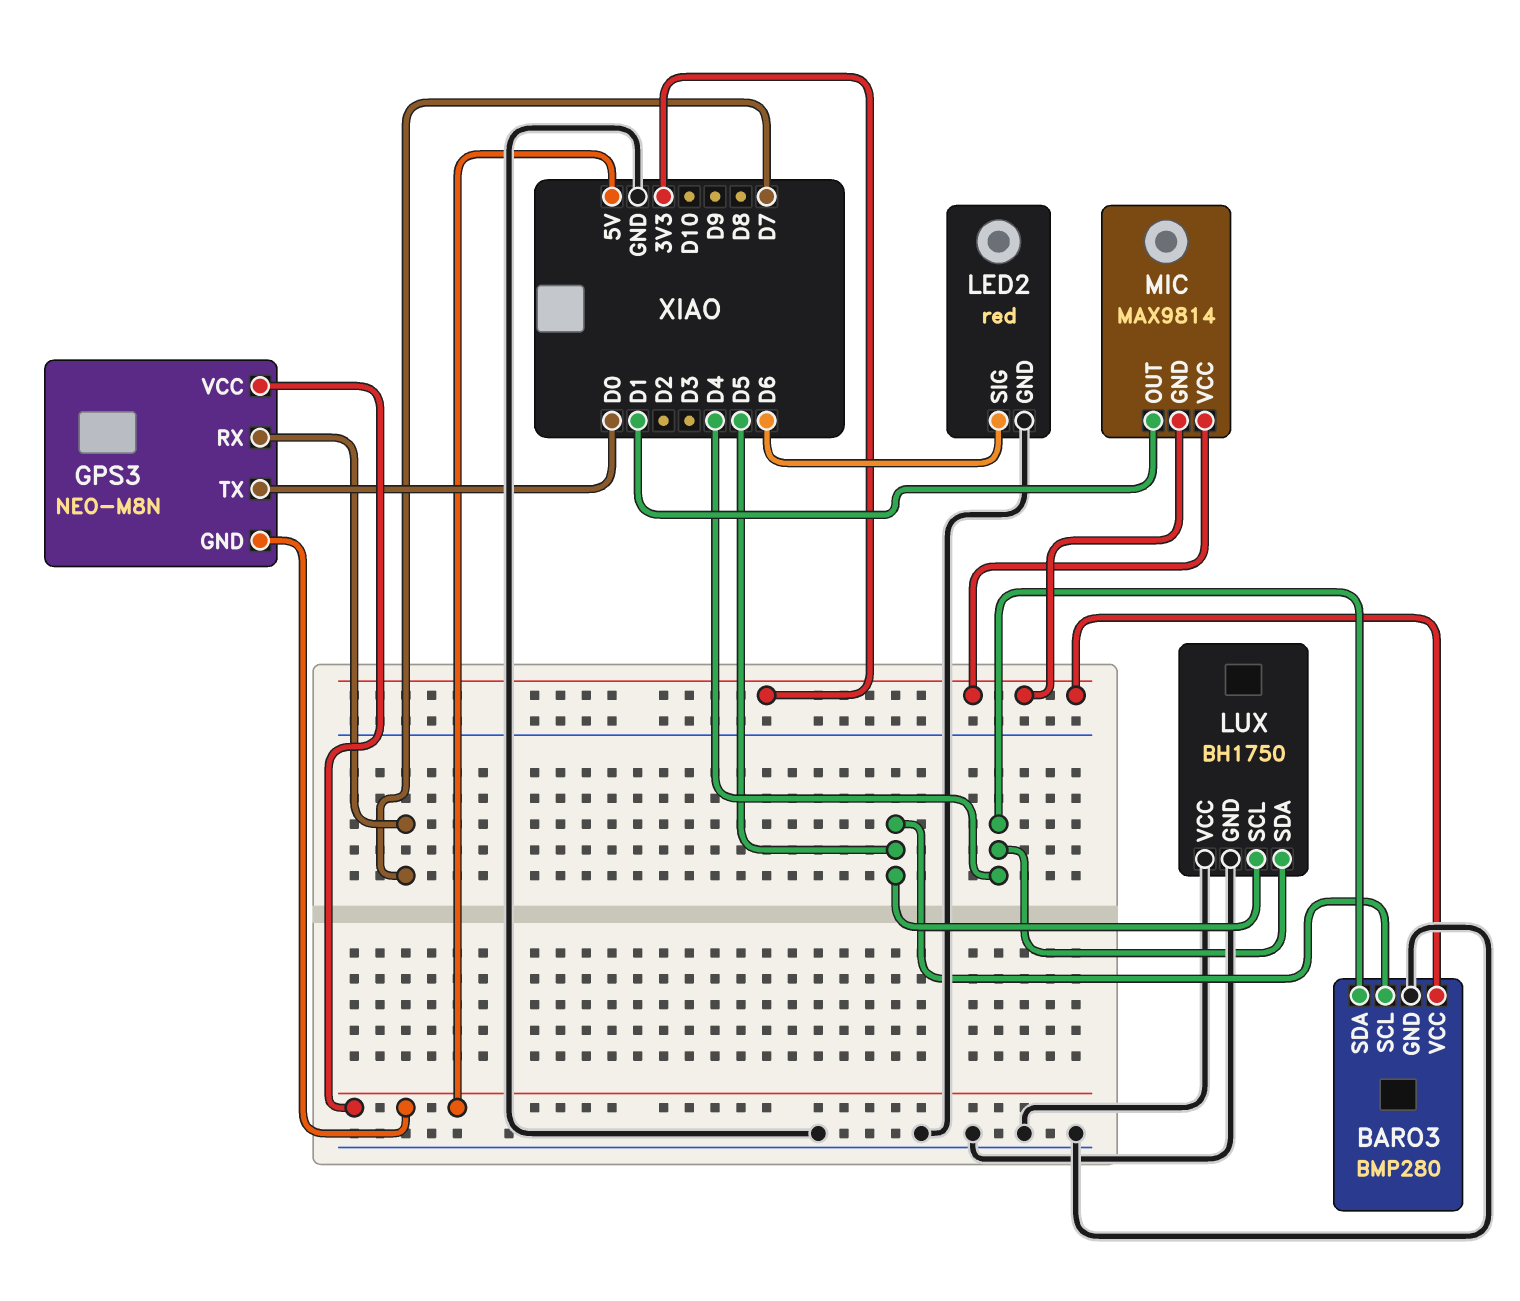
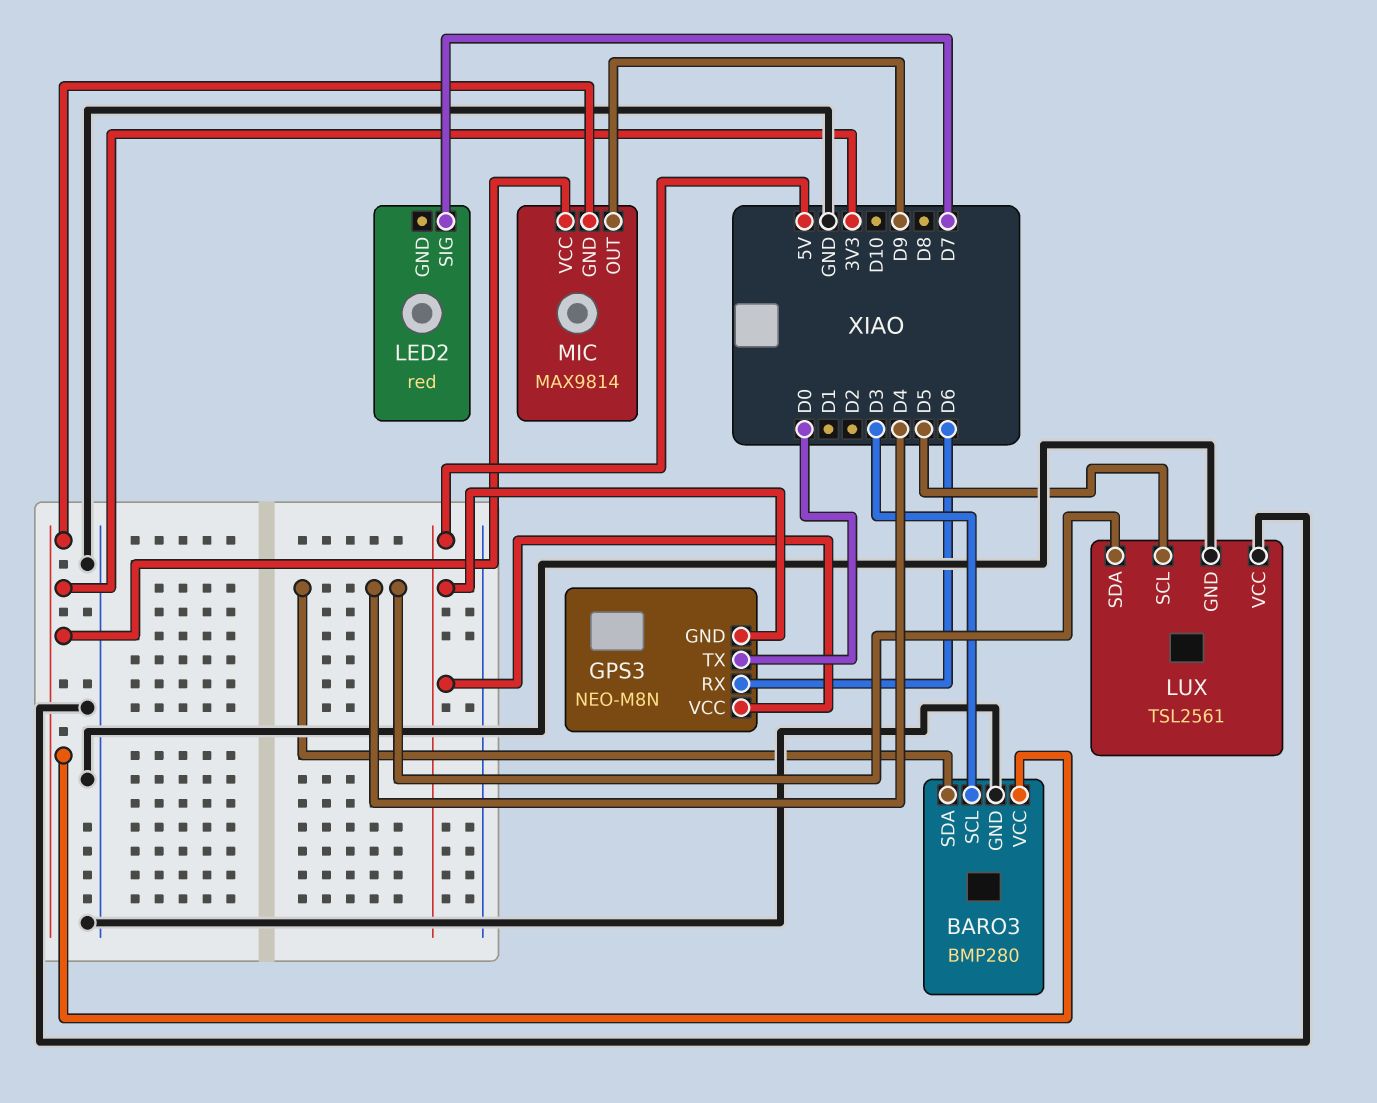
BARO3 pin SCL: D5 -> D3
GPS3 pin RX: D7 -> D6
LED2 pin GND: GND -> none
LED2 pin SIG: D6 -> D7
LUX: BH1750 -> TSL2561
MIC pin OUT: D1 -> D9

